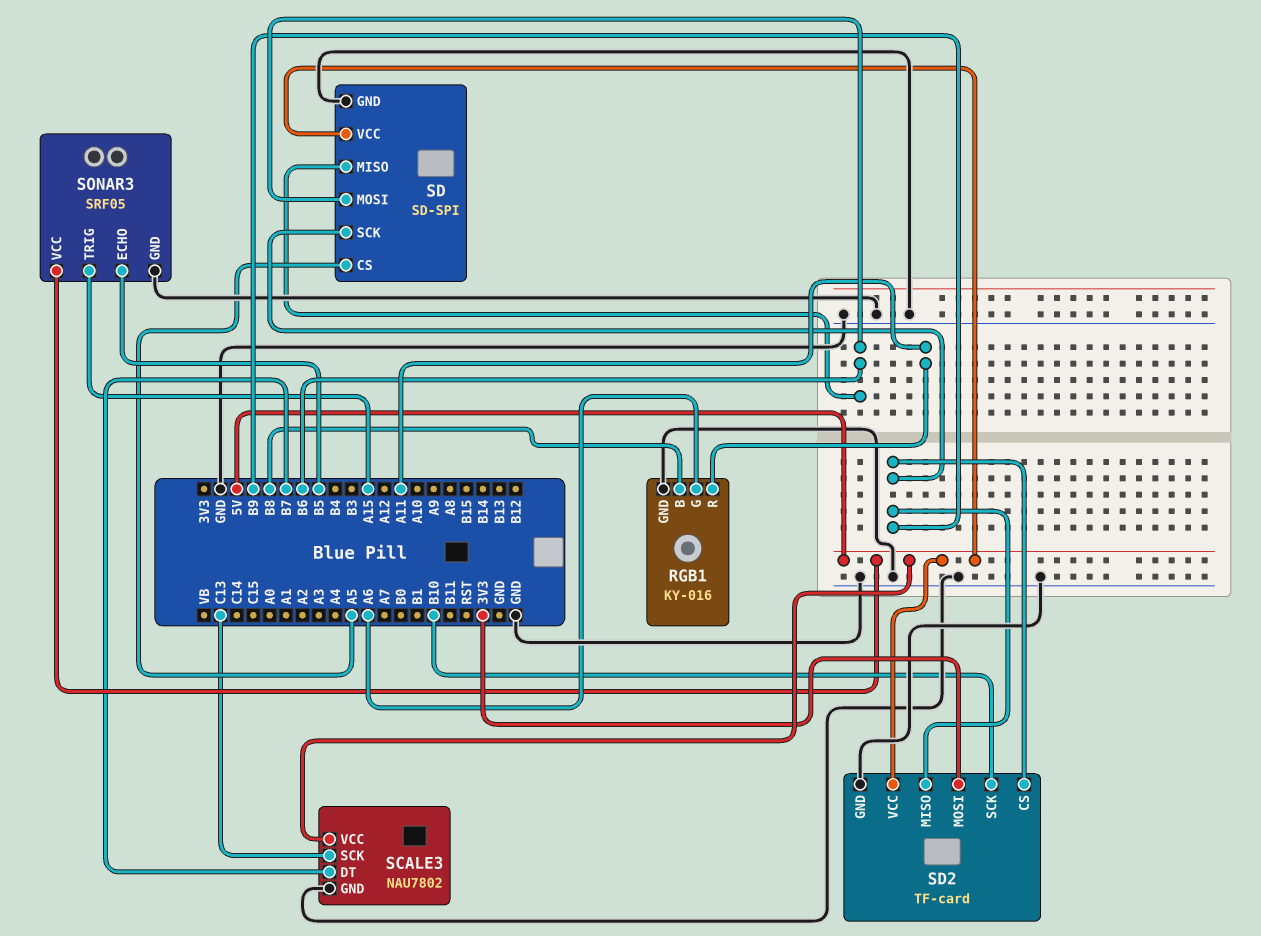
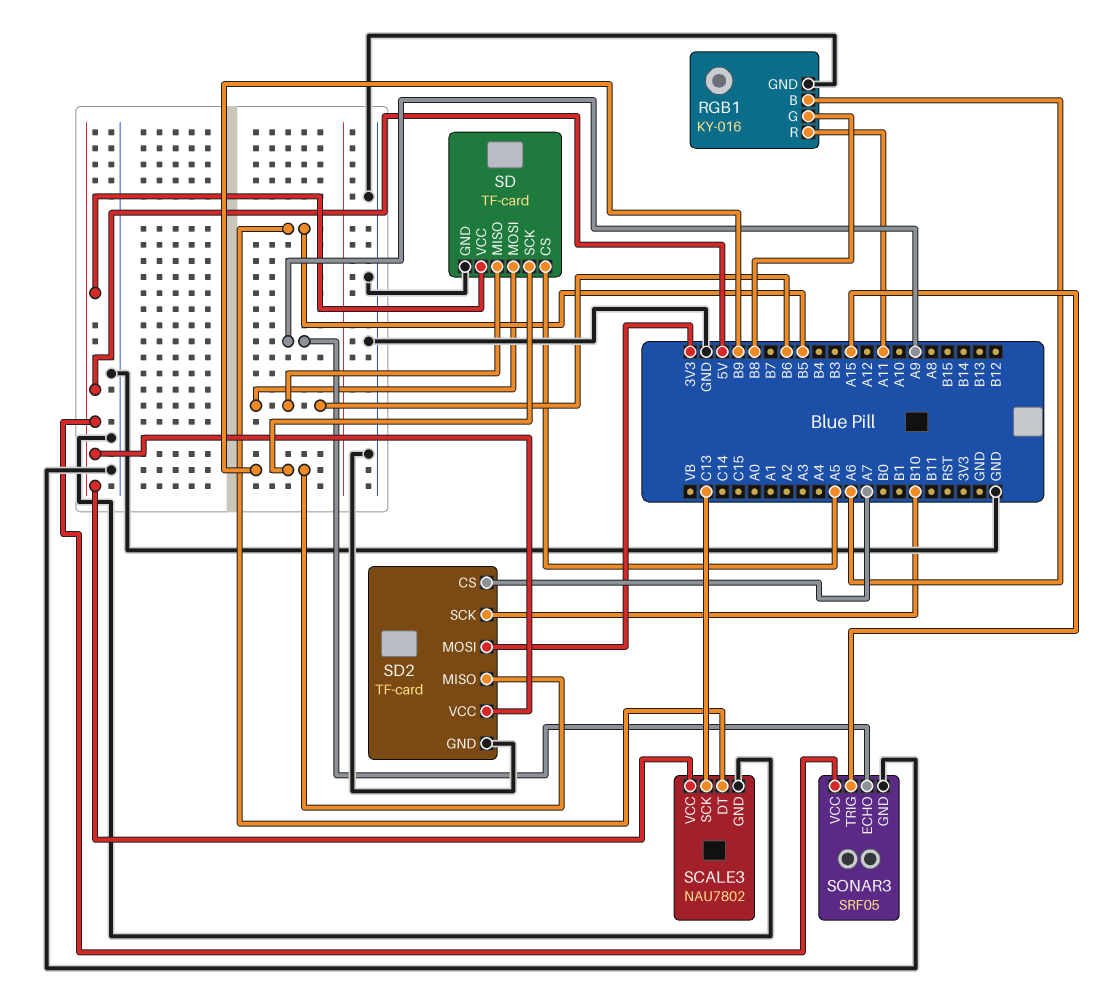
RGB1 pin B: B8 -> A6
RGB1 pin G: A6 -> B8
SCALE3 pin DT: B7 -> B5
SD: SD-SPI -> TF-card
SD2 pin CS: B9 -> A7
SONAR3 pin ECHO: B5 -> A9

